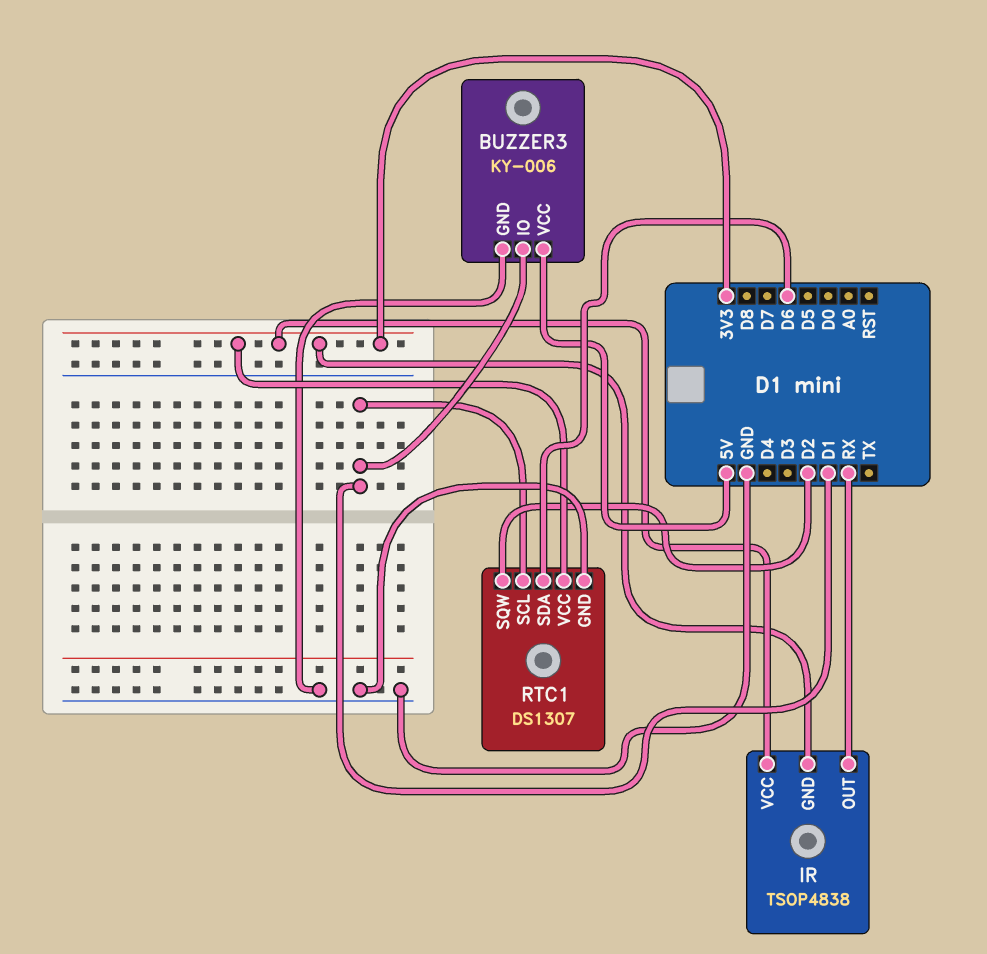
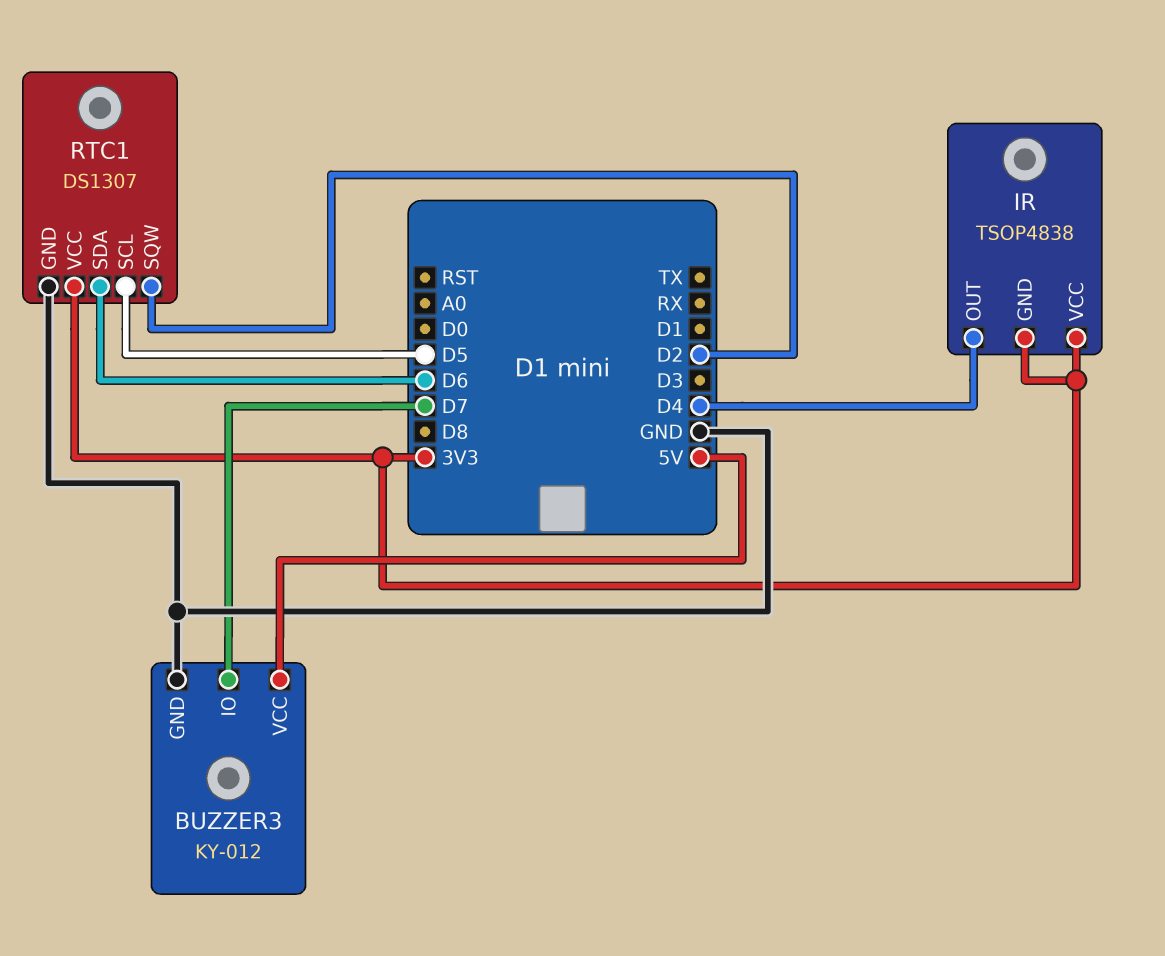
BUZZER3: KY-006 -> KY-012
BUZZER3 pin IO: D1 -> D7
IR pin OUT: RX -> D4
RTC1 pin SCL: D1 -> D5

